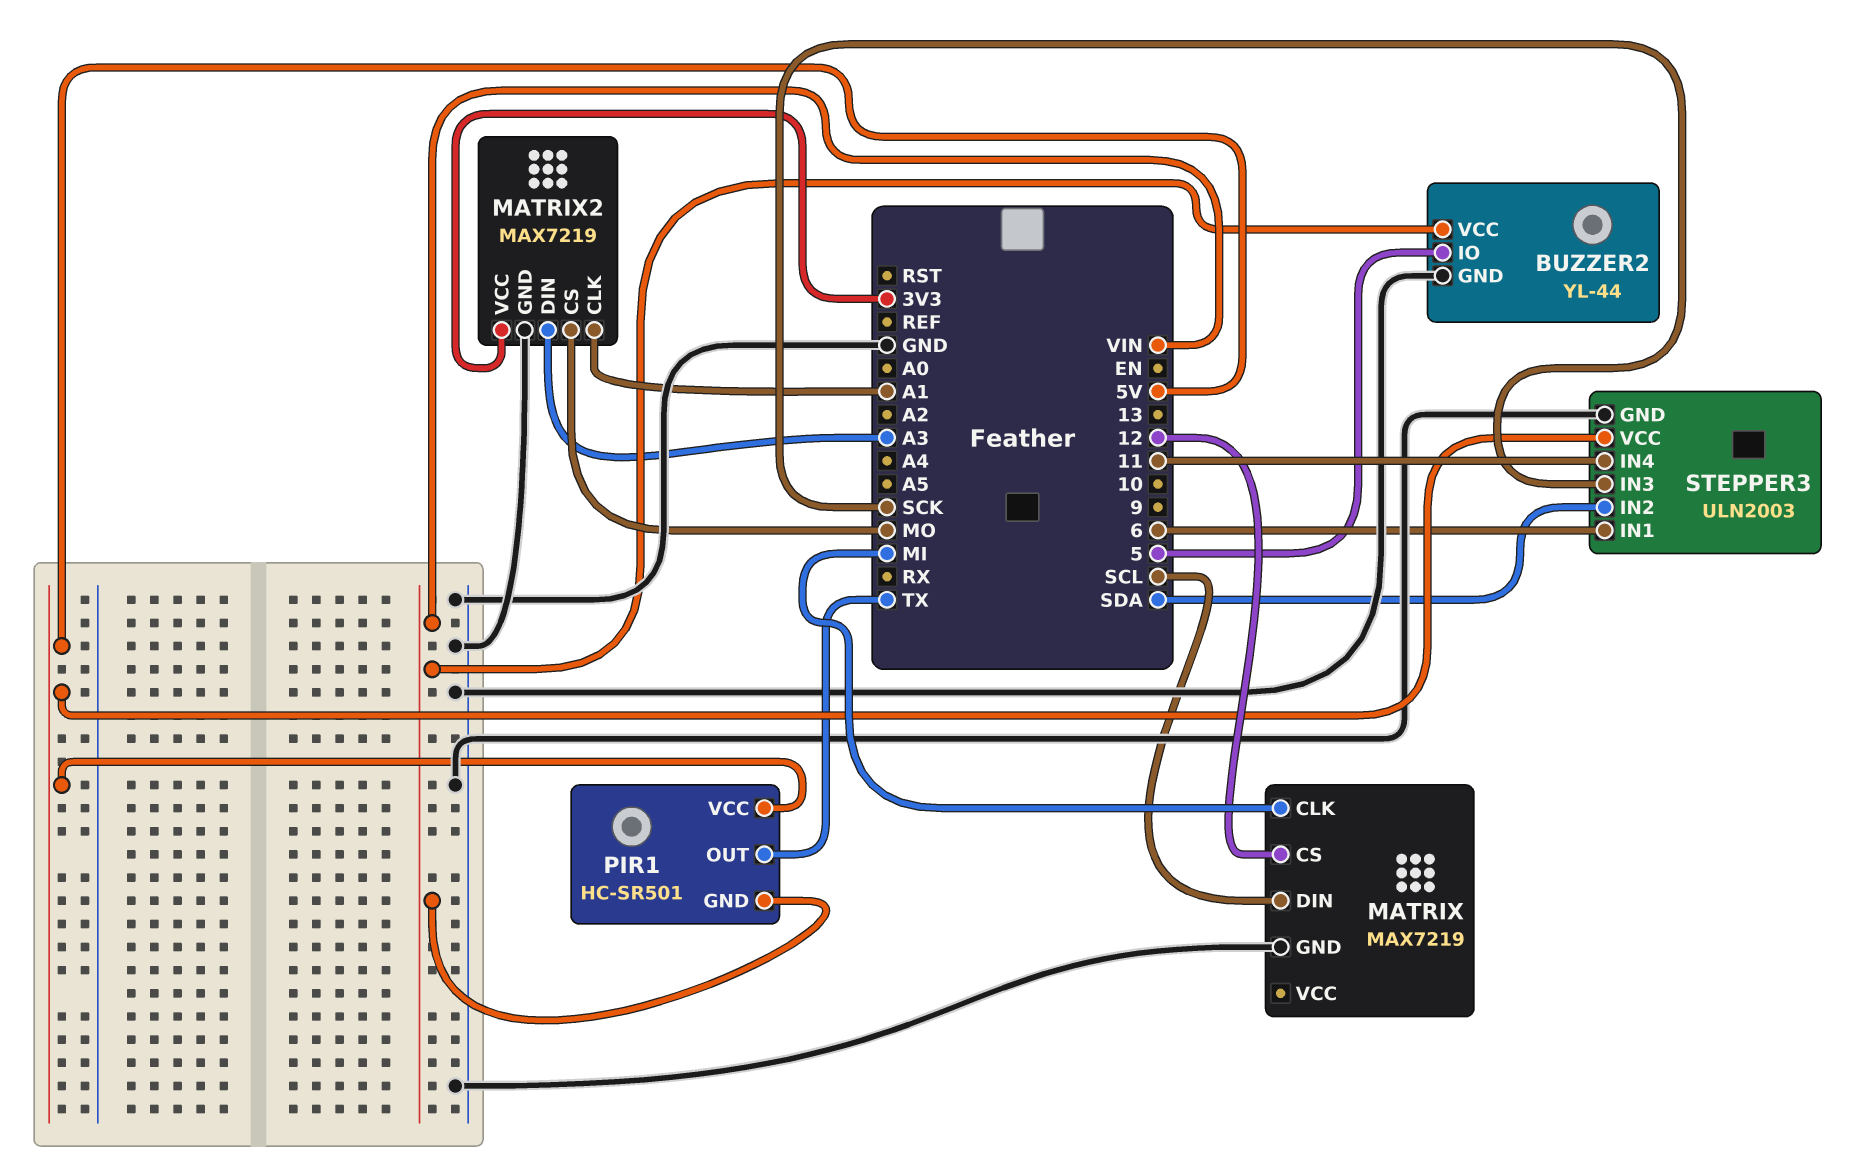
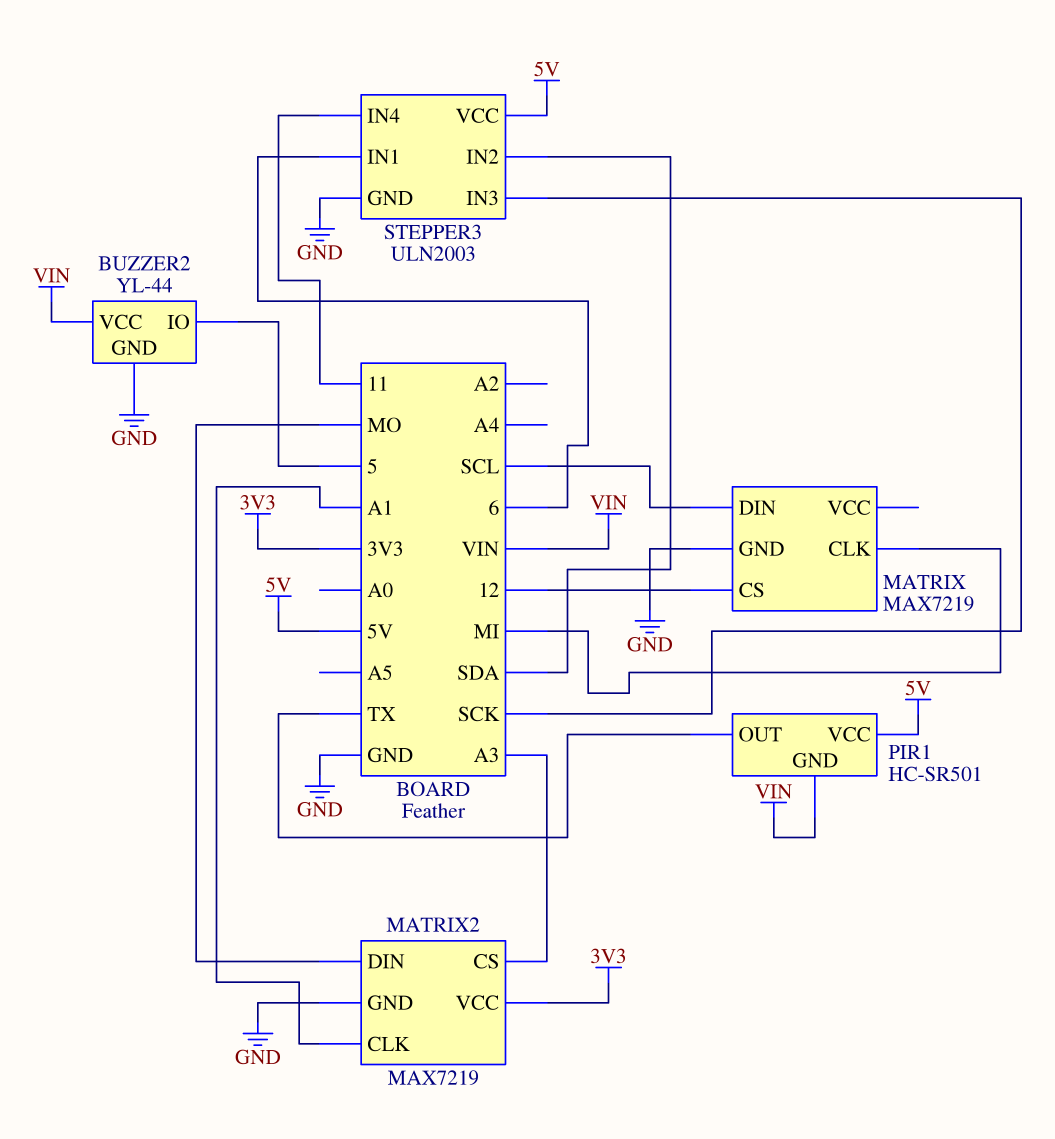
MATRIX2 pin CS: MO -> A3
MATRIX2 pin DIN: A3 -> MO

